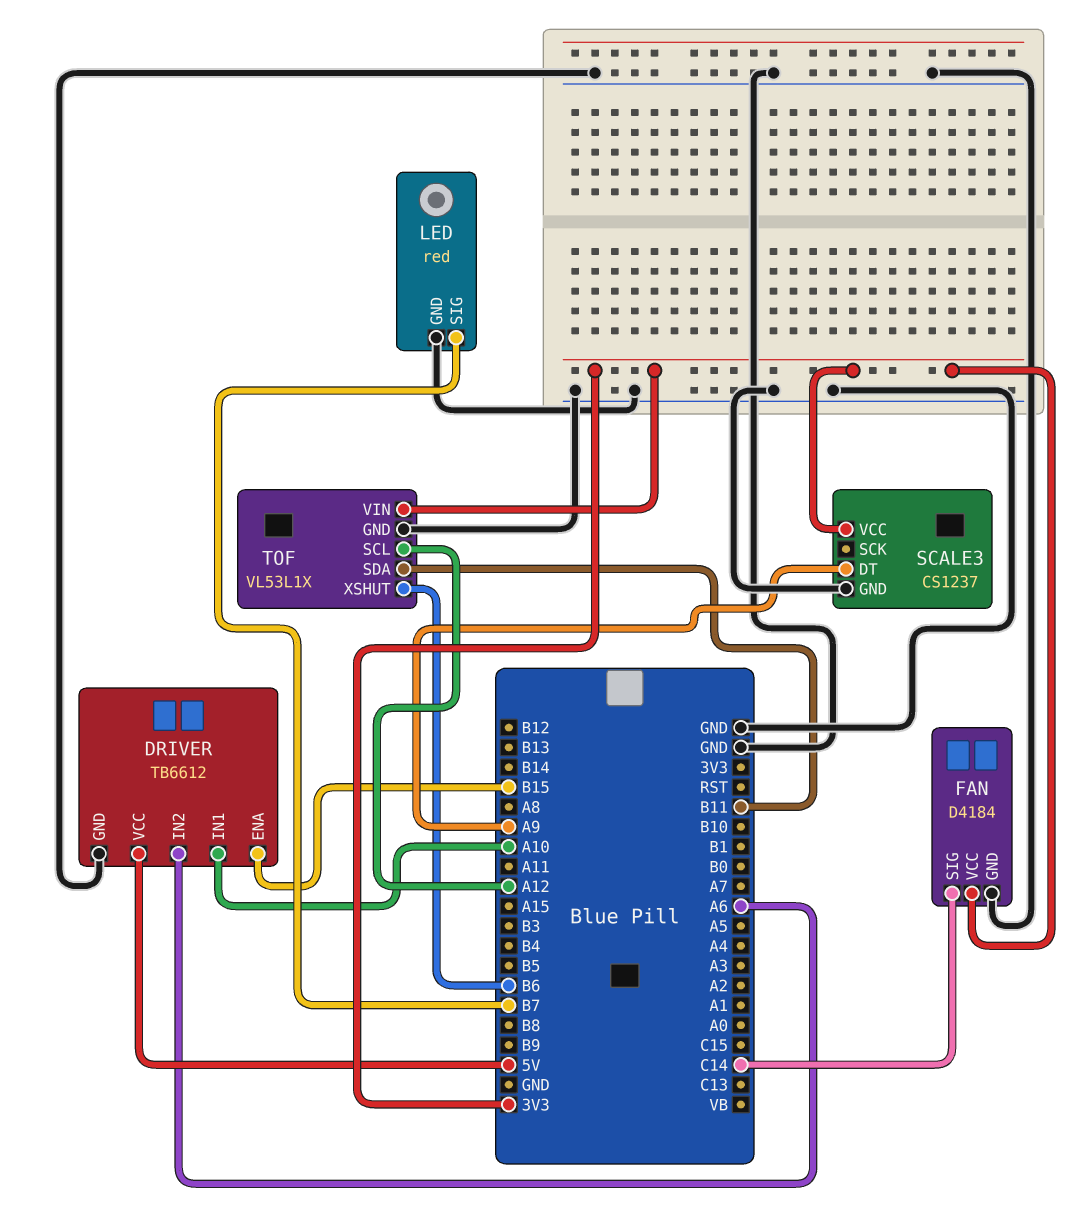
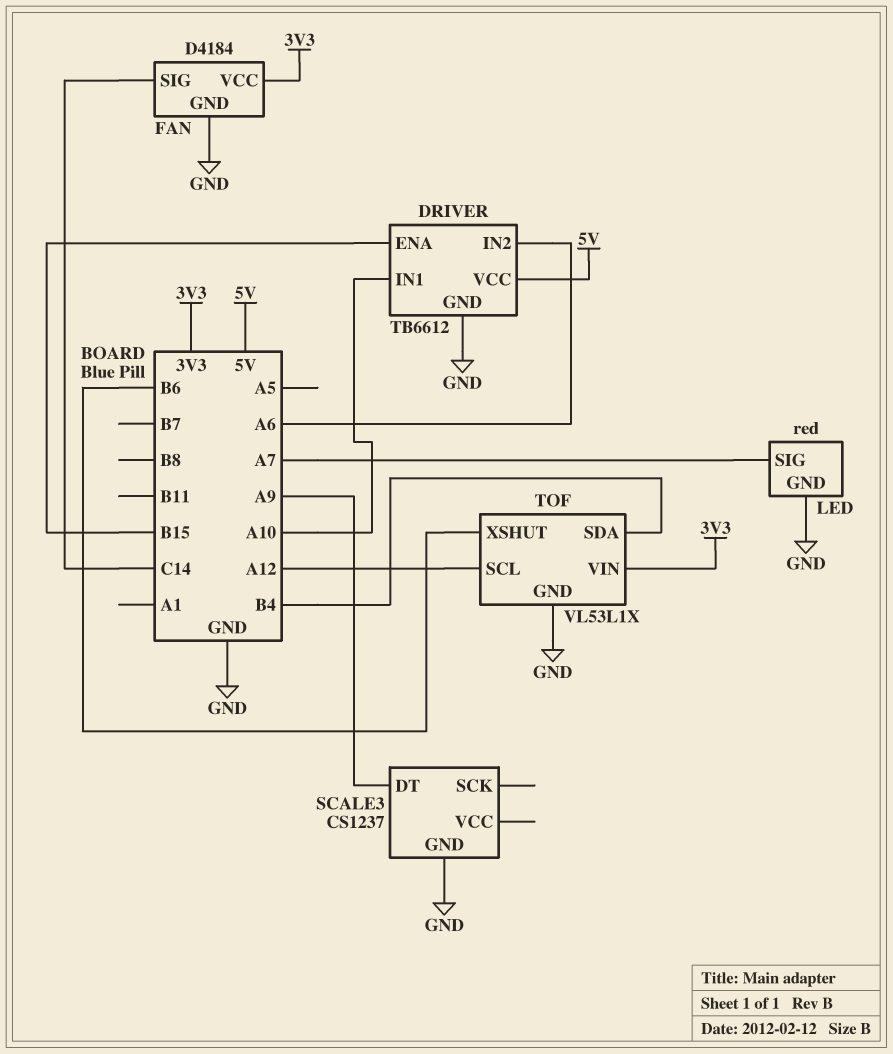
LED pin SIG: B7 -> A7
SCALE3 pin VCC: 3V3 -> none
TOF pin SDA: B11 -> B4

